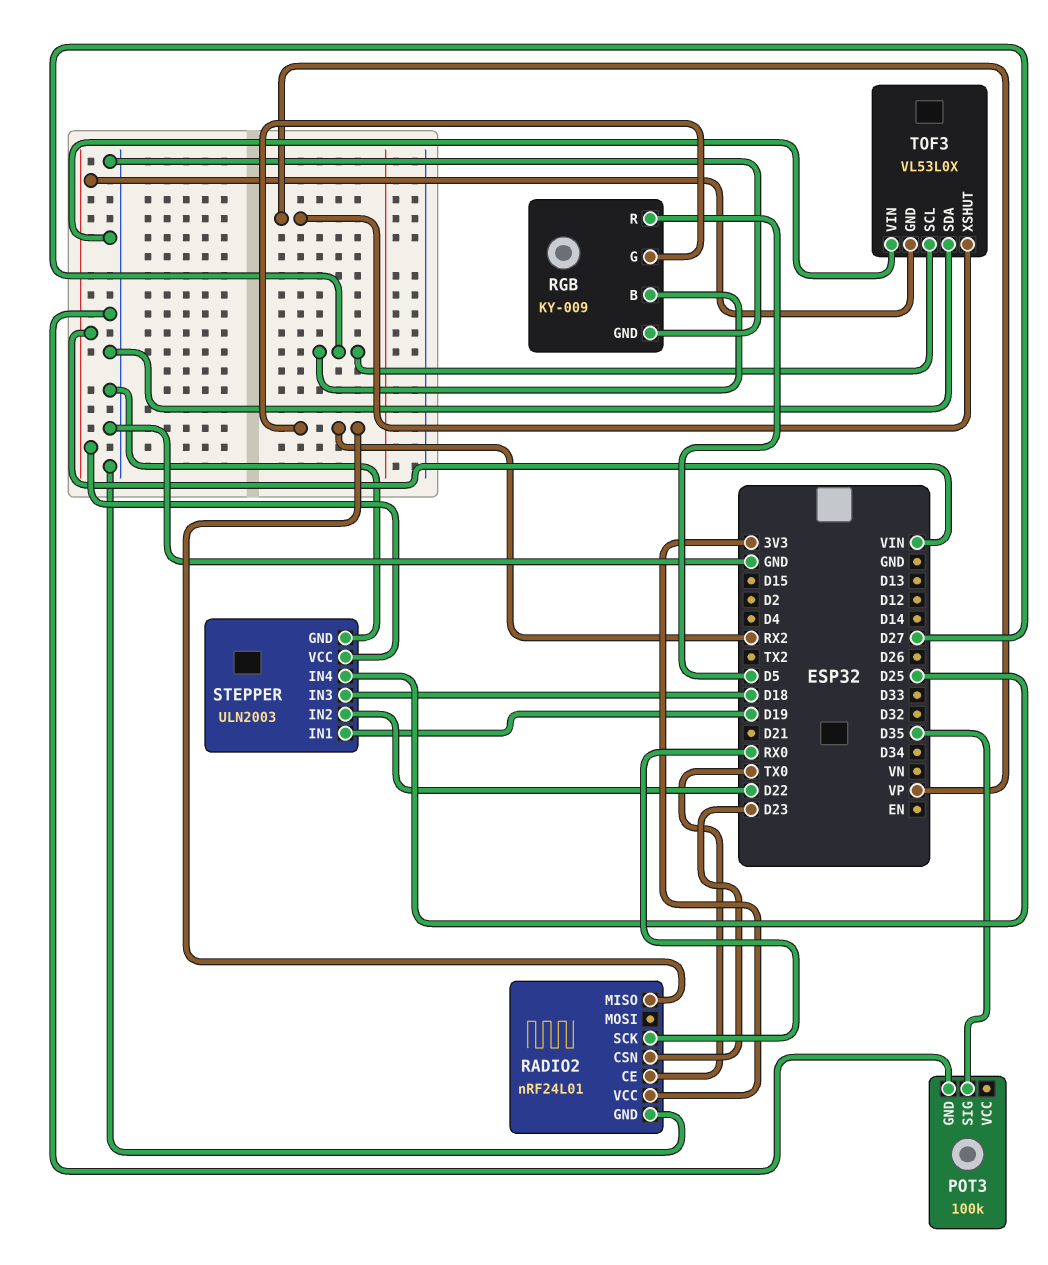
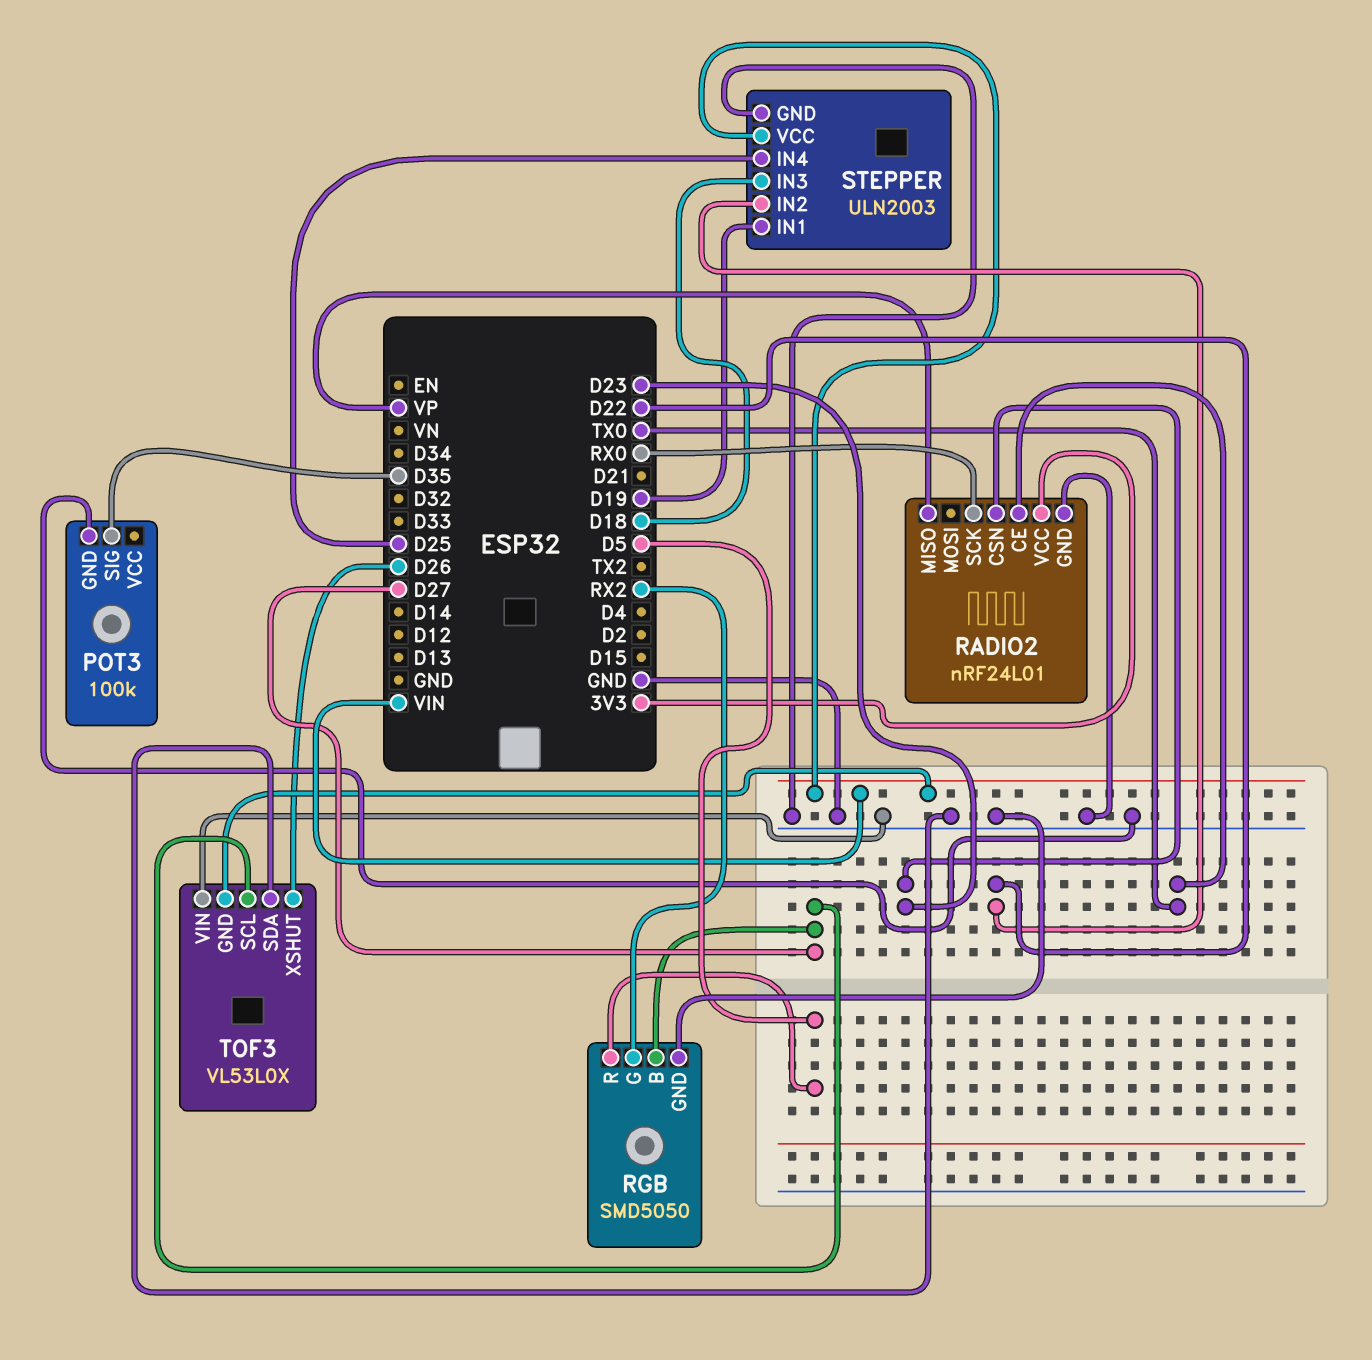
RADIO2 pin MISO: RX2 -> VP
RGB: KY-009 -> SMD5050
TOF3 pin XSHUT: VP -> D26

